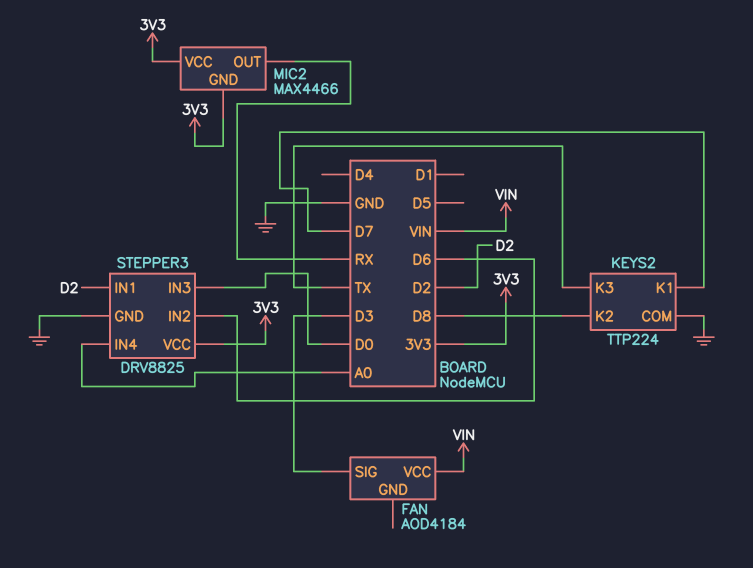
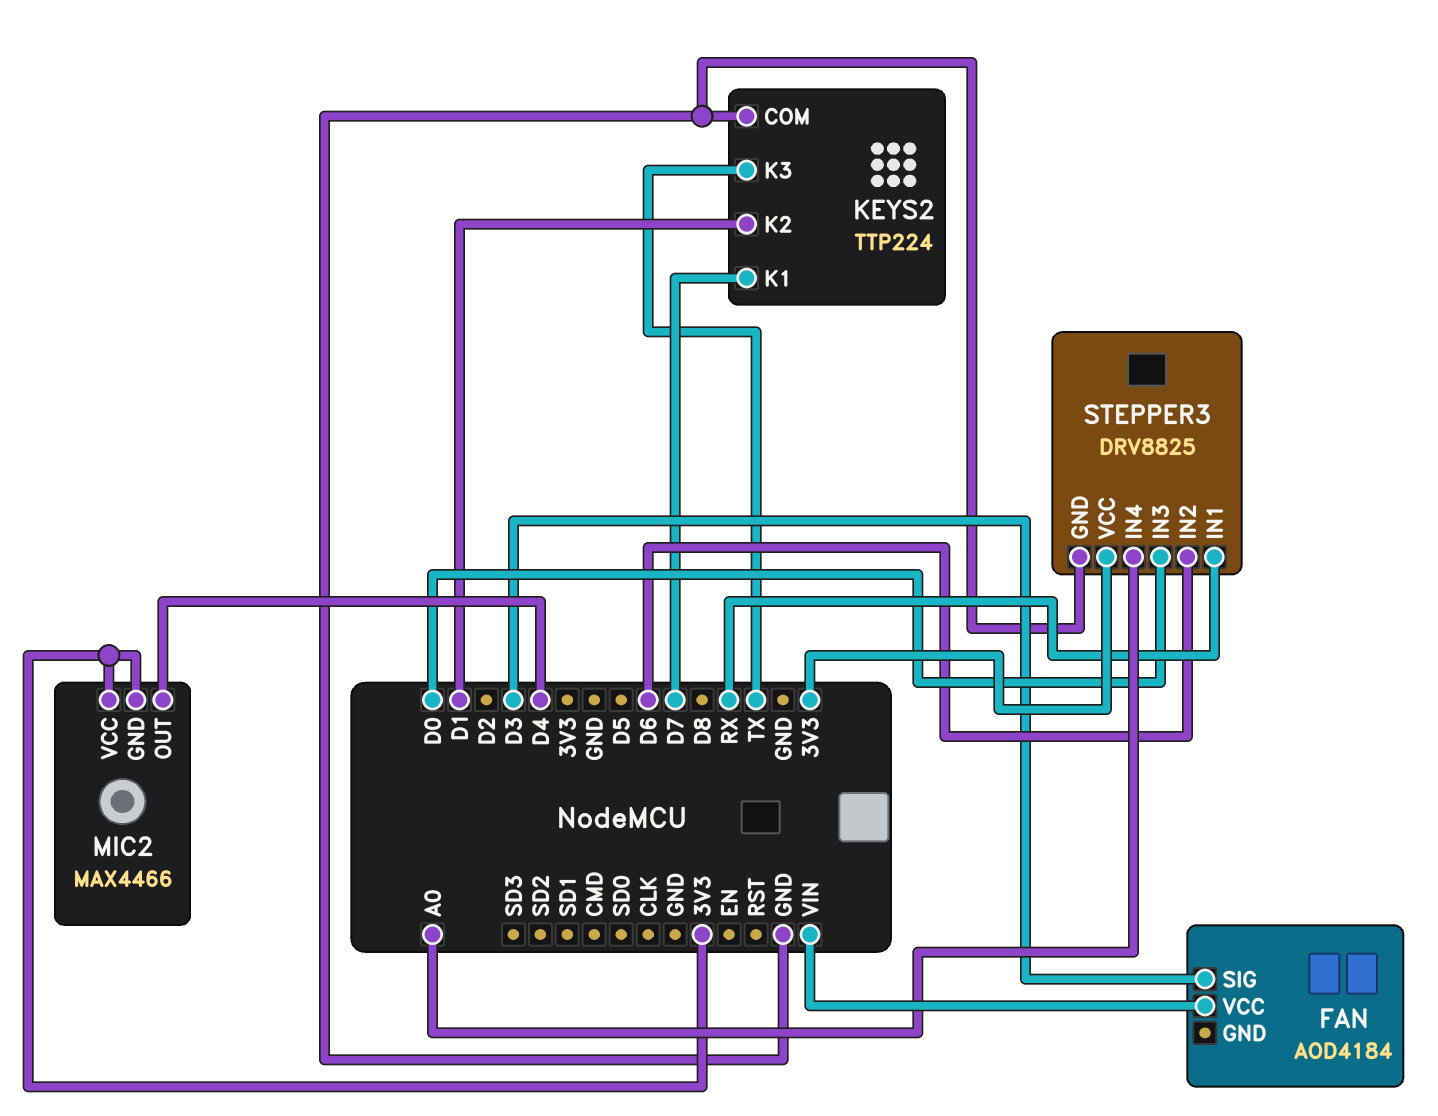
KEYS2 pin K2: D8 -> D1
MIC2 pin OUT: RX -> D4
STEPPER3 pin IN1: D2 -> RX

